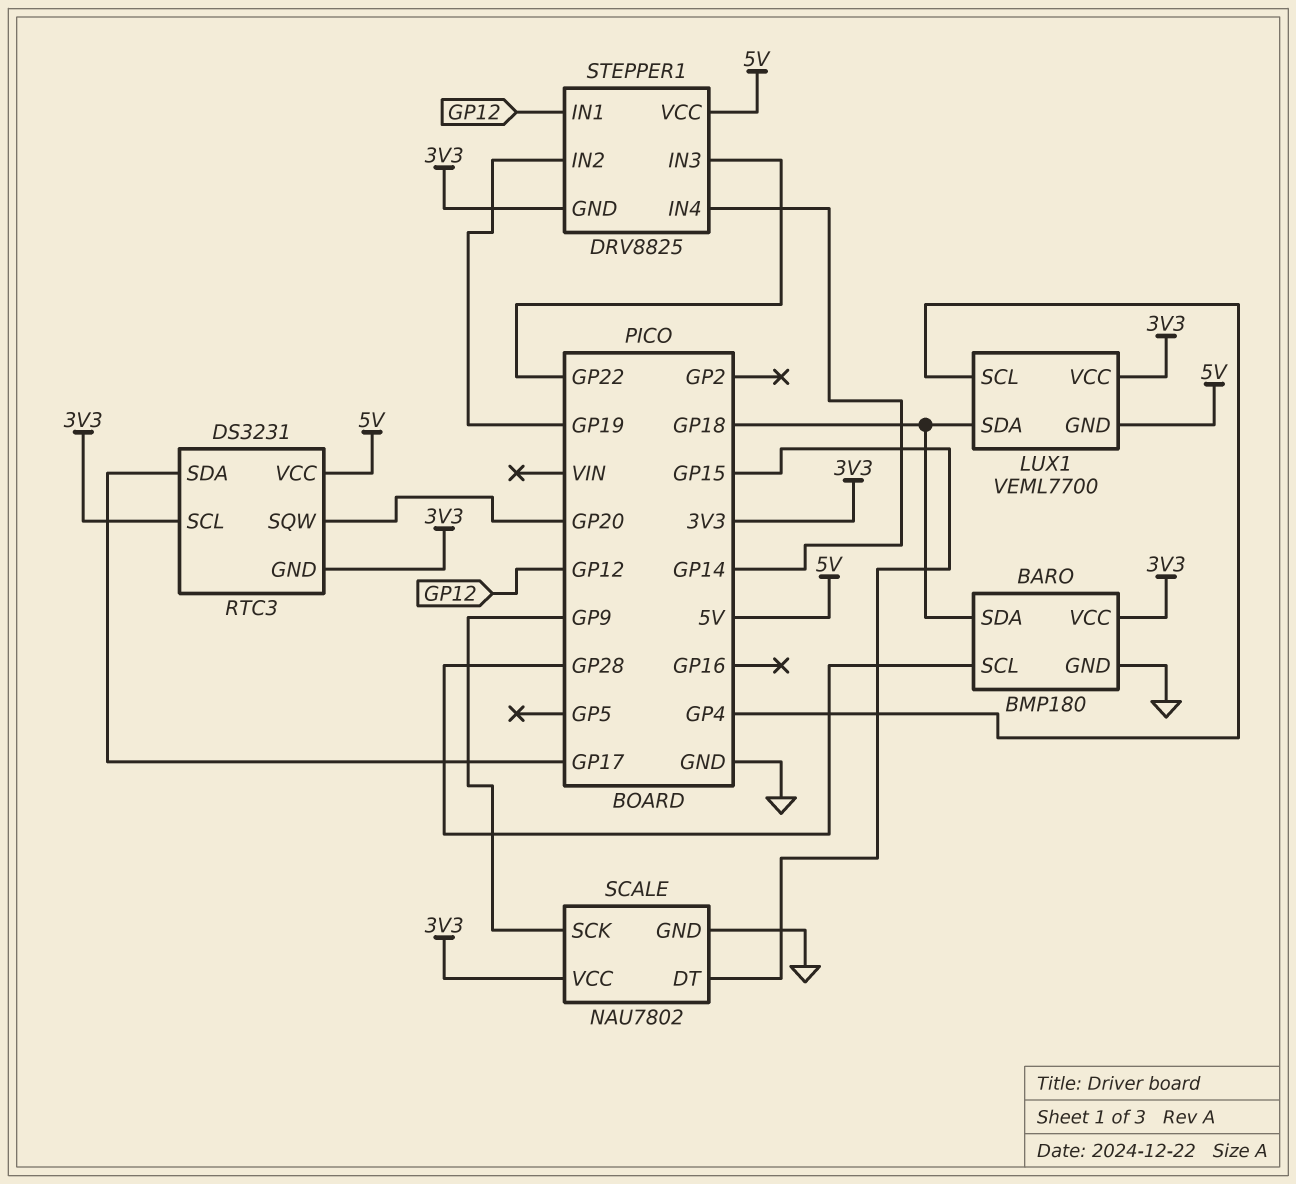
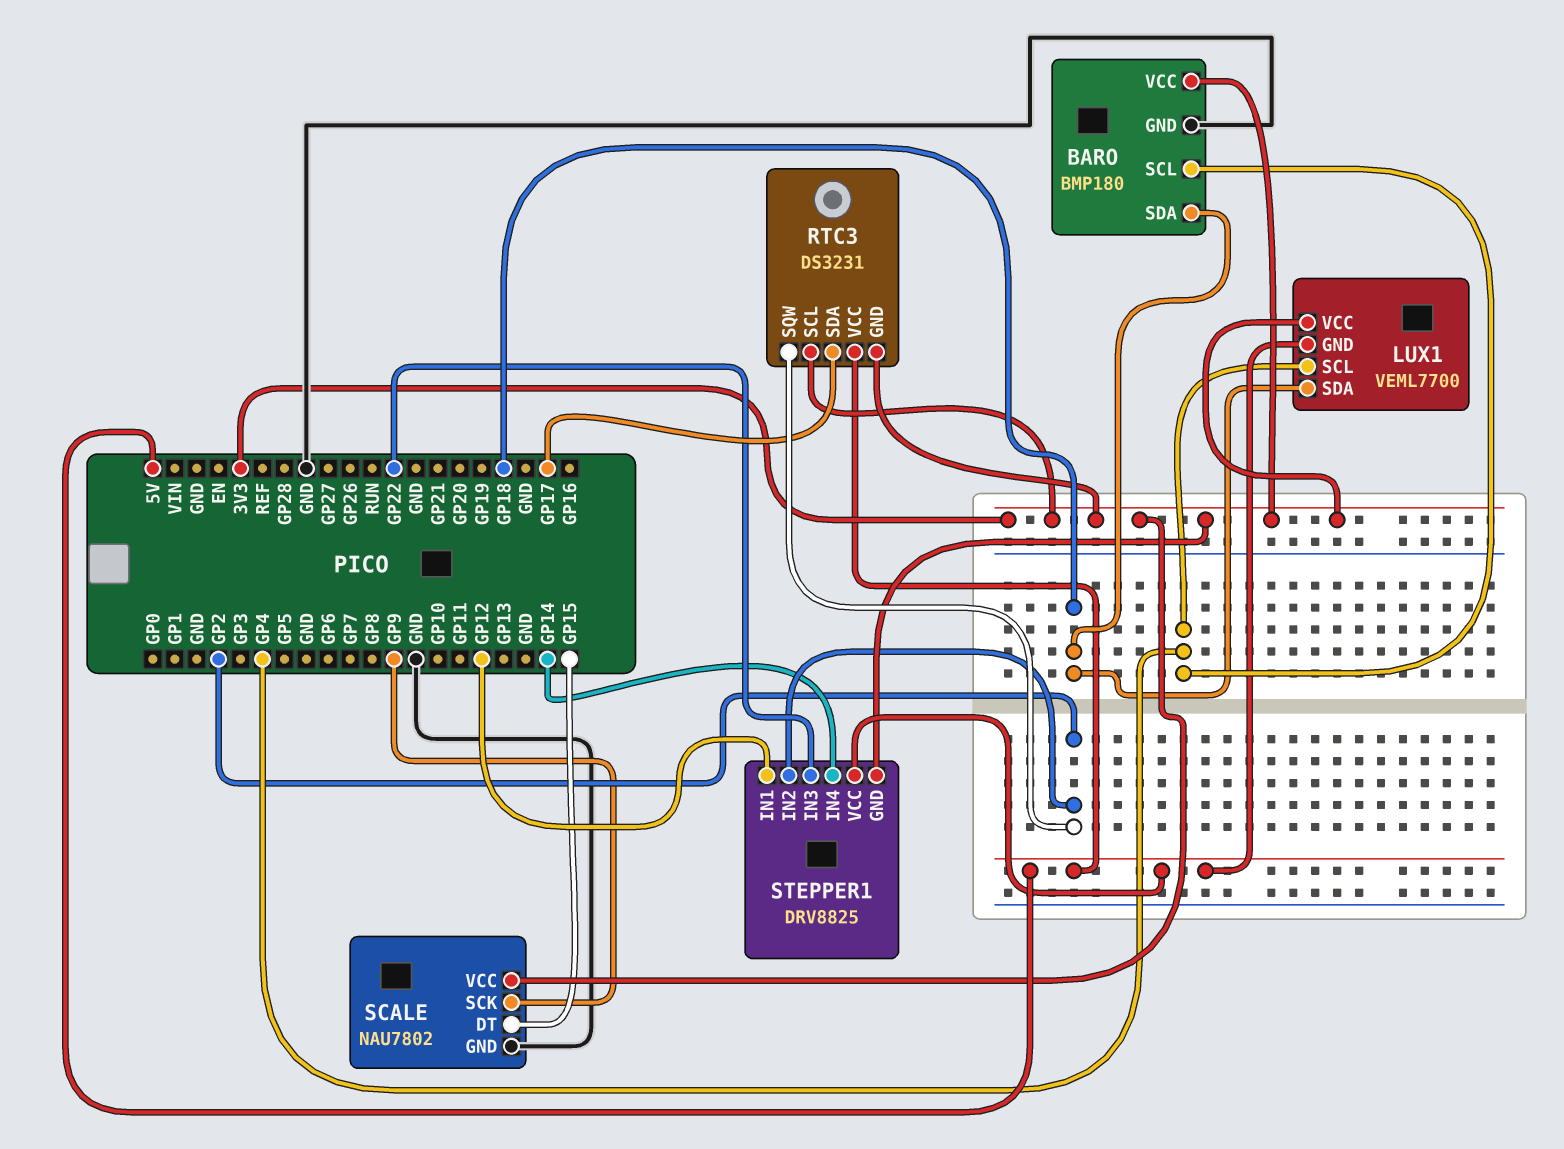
BARO pin SCL: GP28 -> GP4
RTC3 pin SQW: GP20 -> GP2
STEPPER1 pin IN2: GP19 -> GP2

